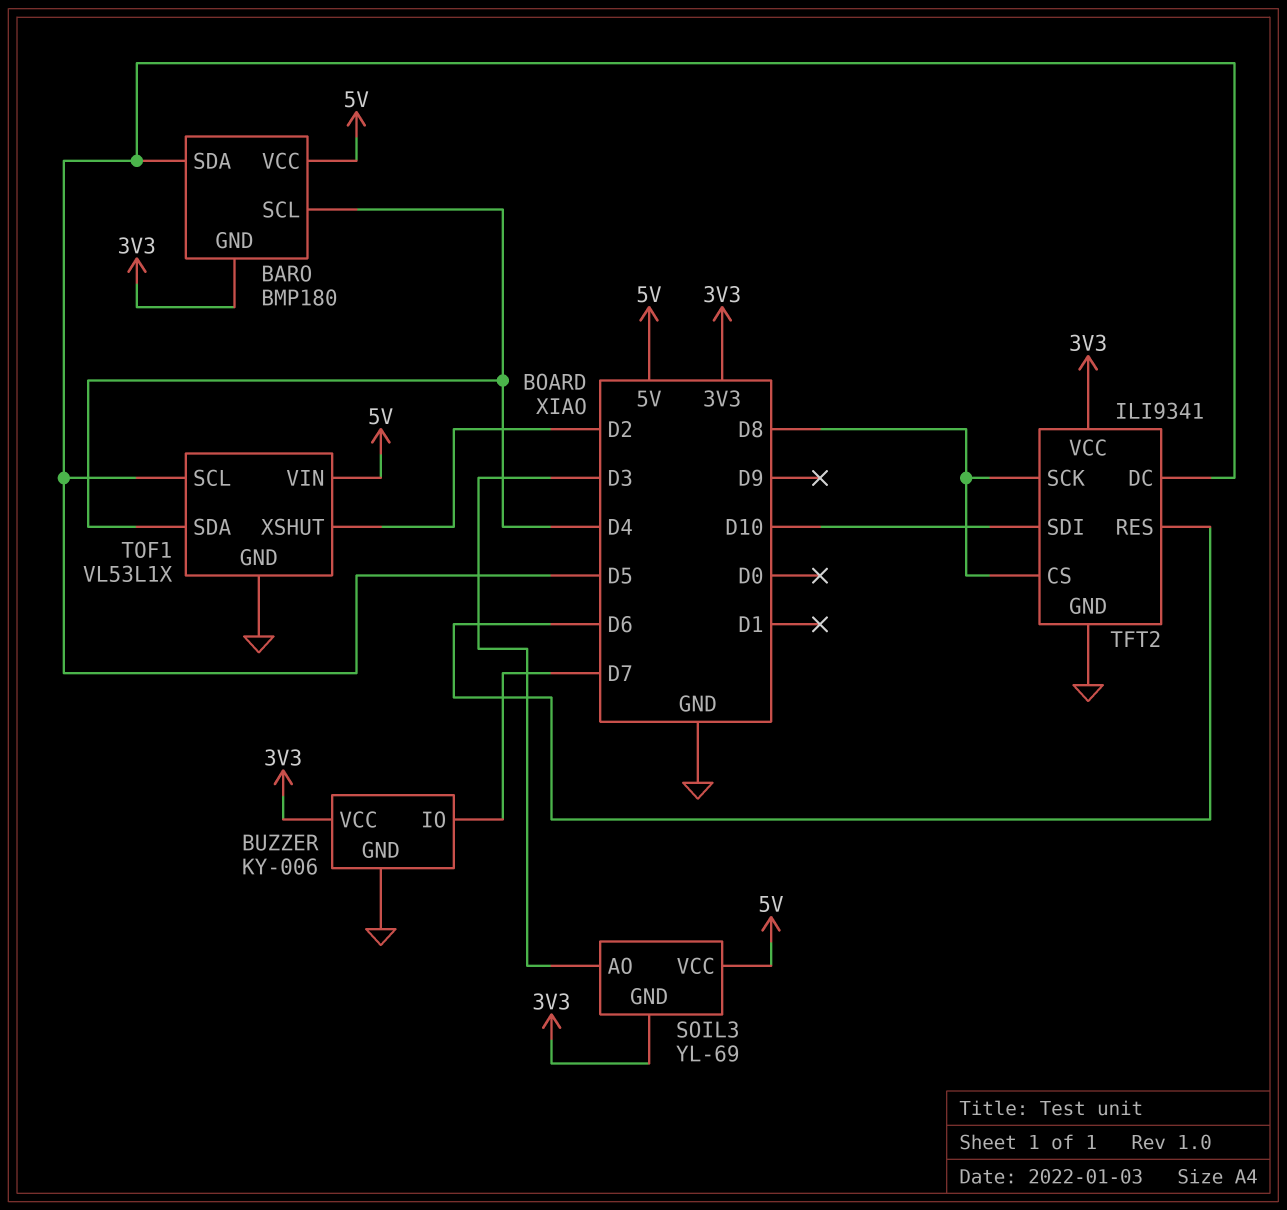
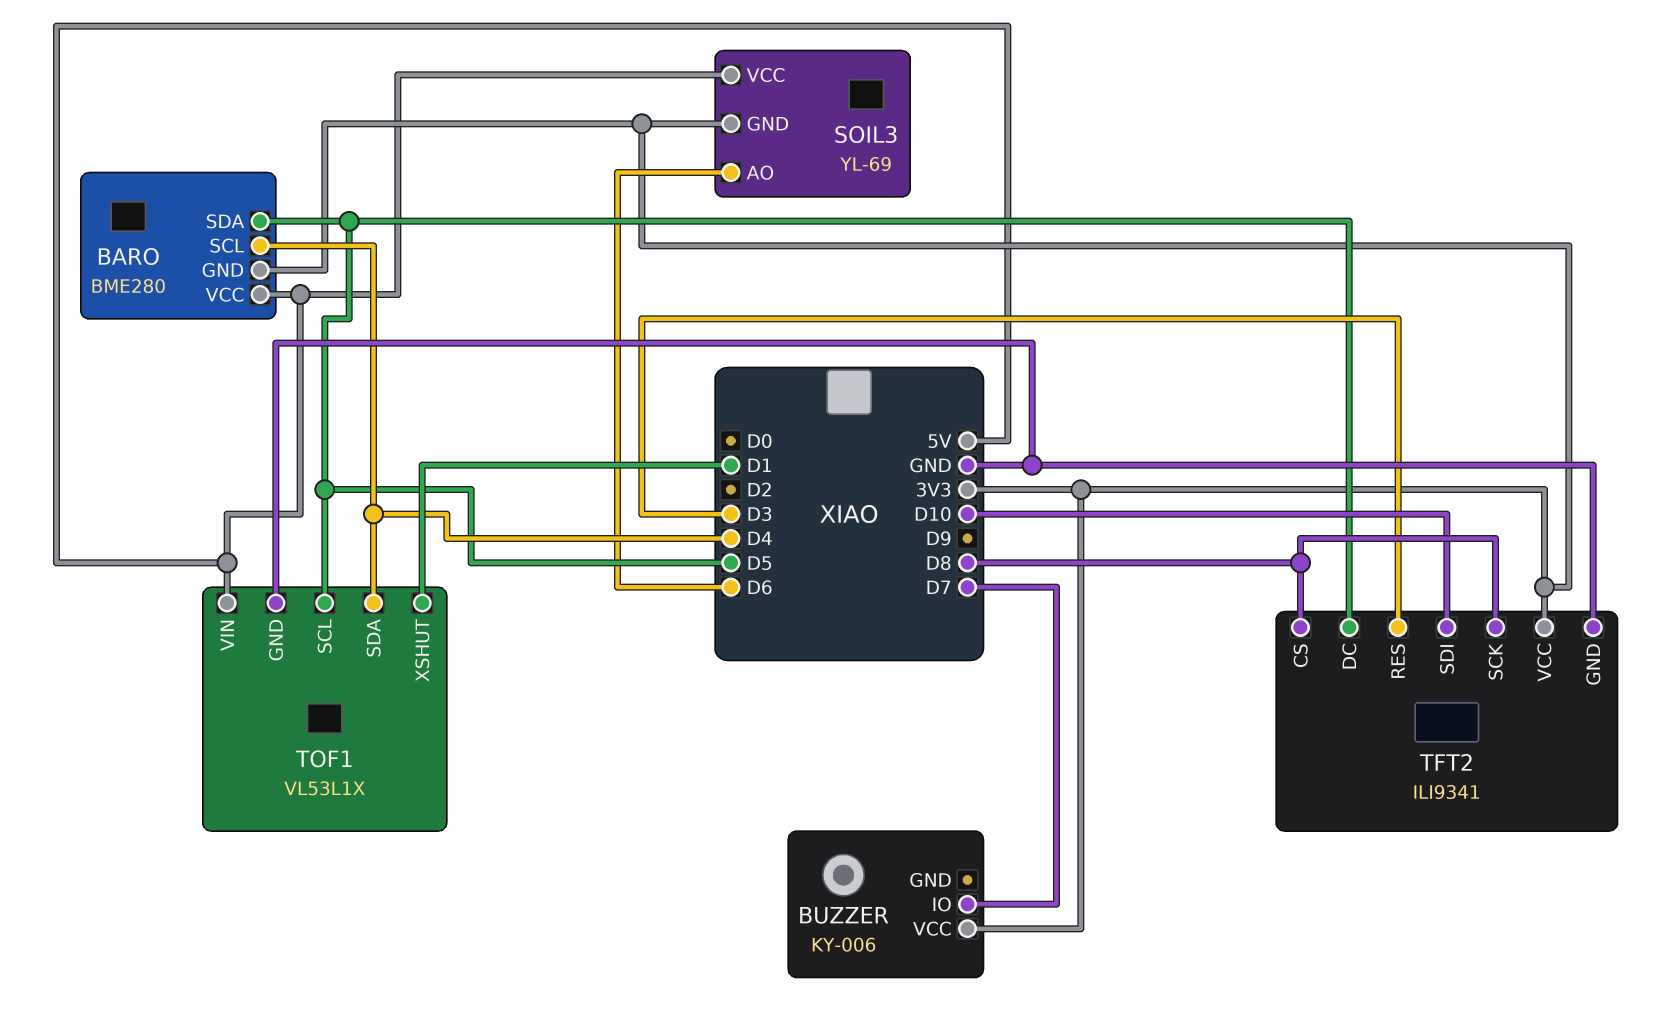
BARO: BMP180 -> BME280
BUZZER pin GND: GND -> none
SOIL3 pin AO: D3 -> D6
TFT2 pin RES: D6 -> D3
TOF1 pin XSHUT: D2 -> D1

